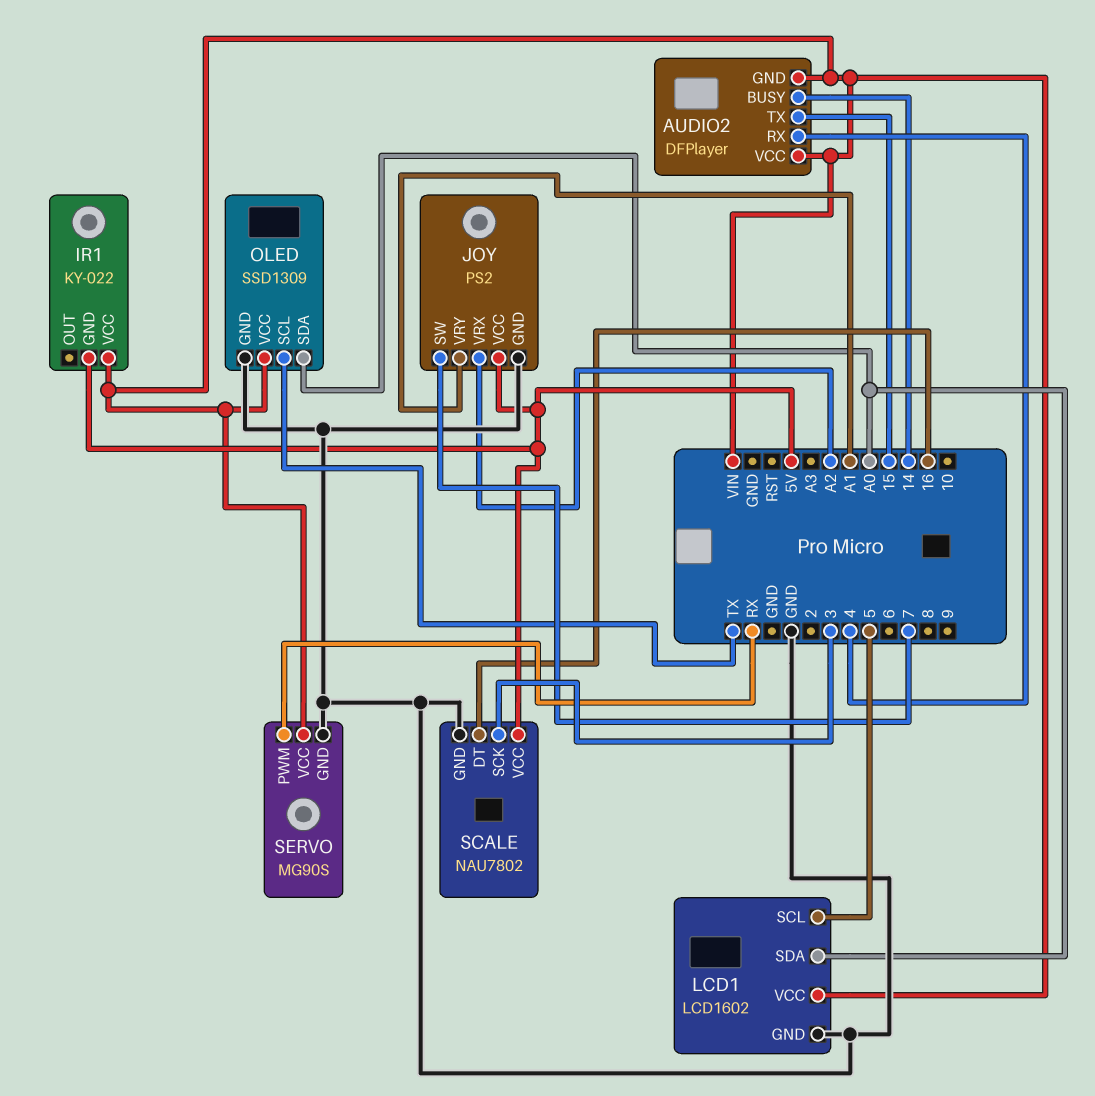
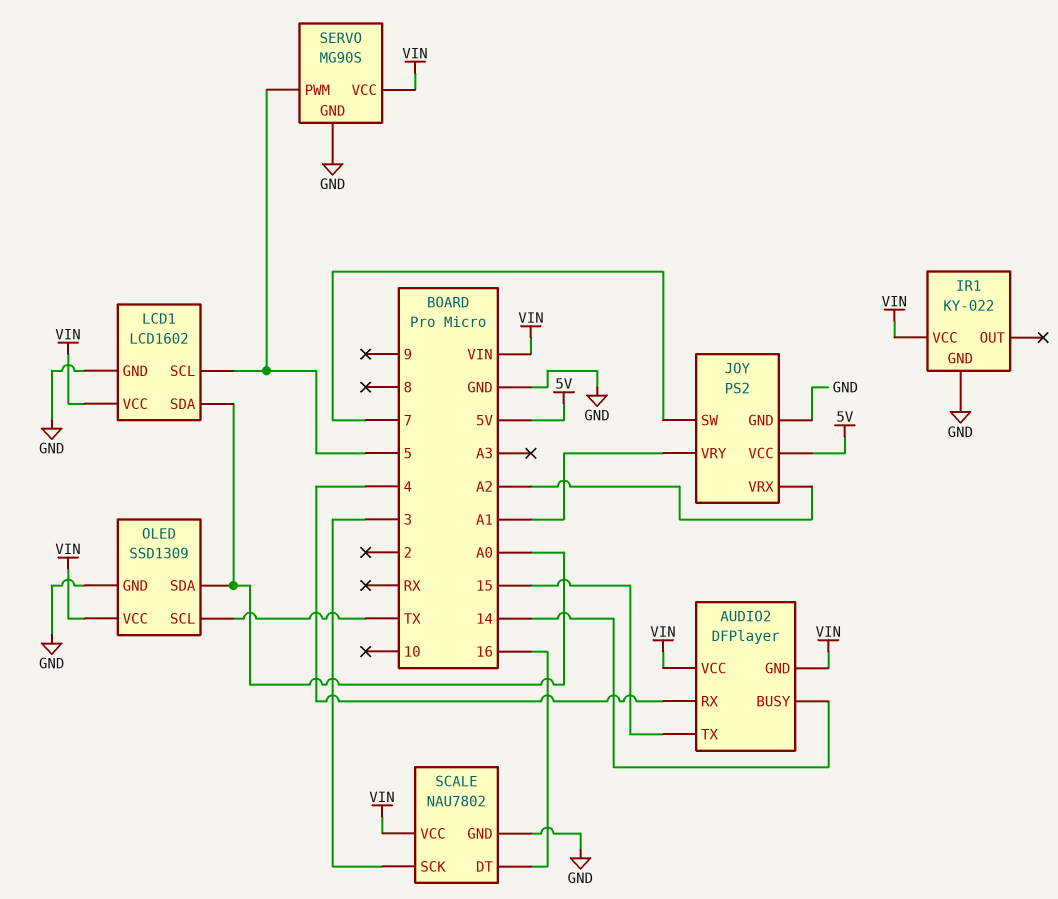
IR1 pin GND: 5V -> GND
SCALE pin VCC: 5V -> VIN
SERVO pin PWM: RX -> 5

